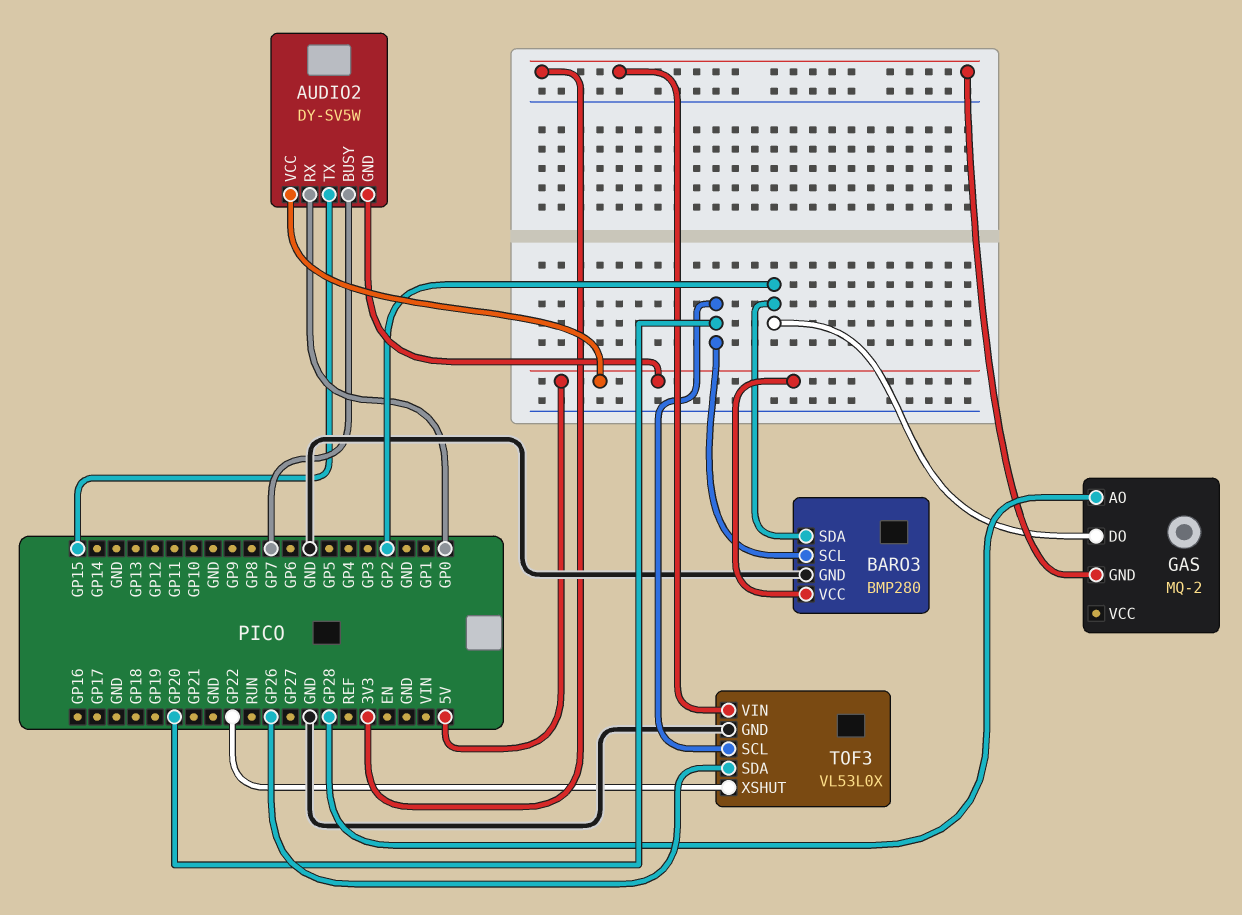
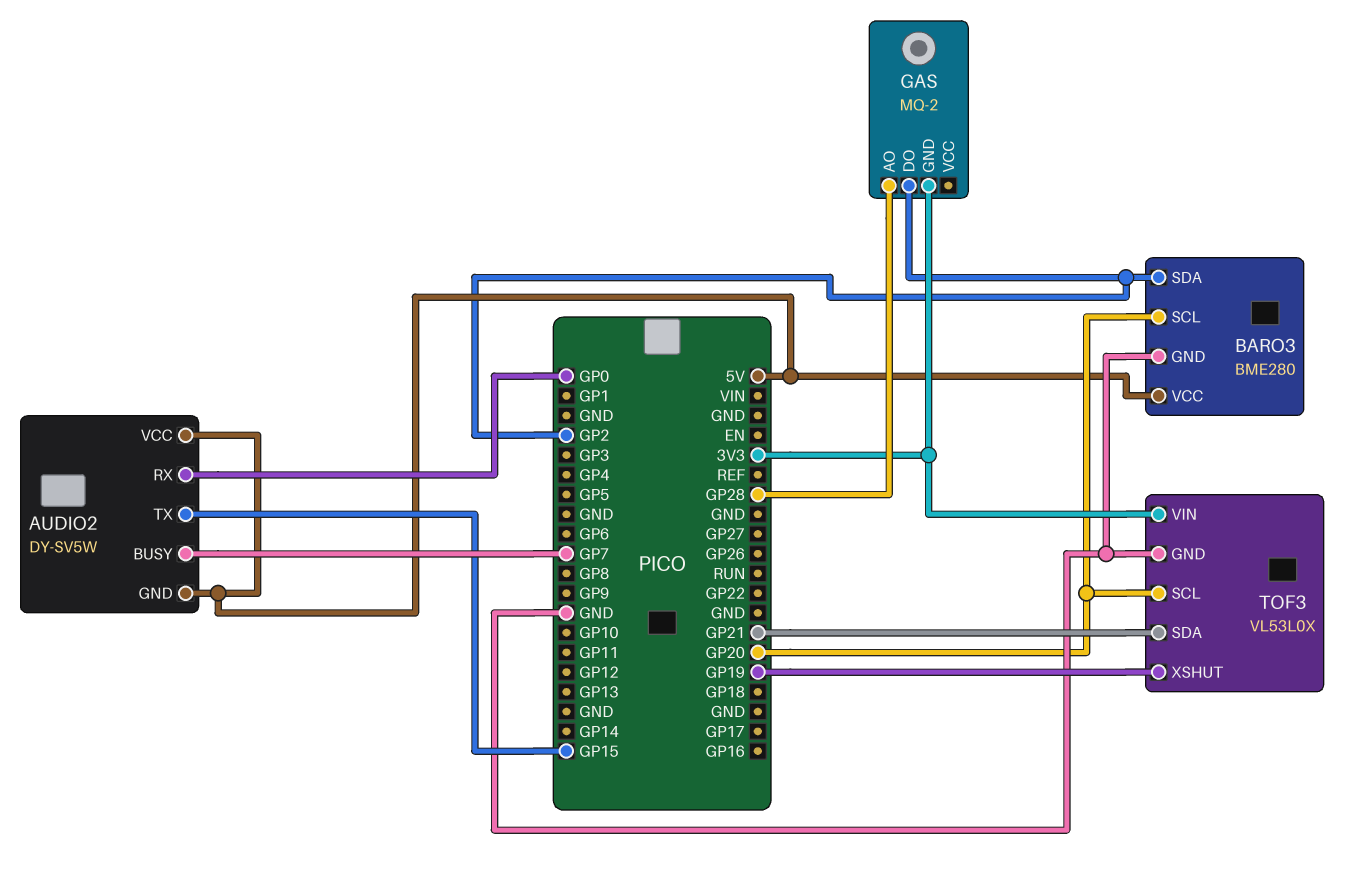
BARO3: BMP280 -> BME280
TOF3 pin SDA: GP26 -> GP21
TOF3 pin XSHUT: GP22 -> GP19

